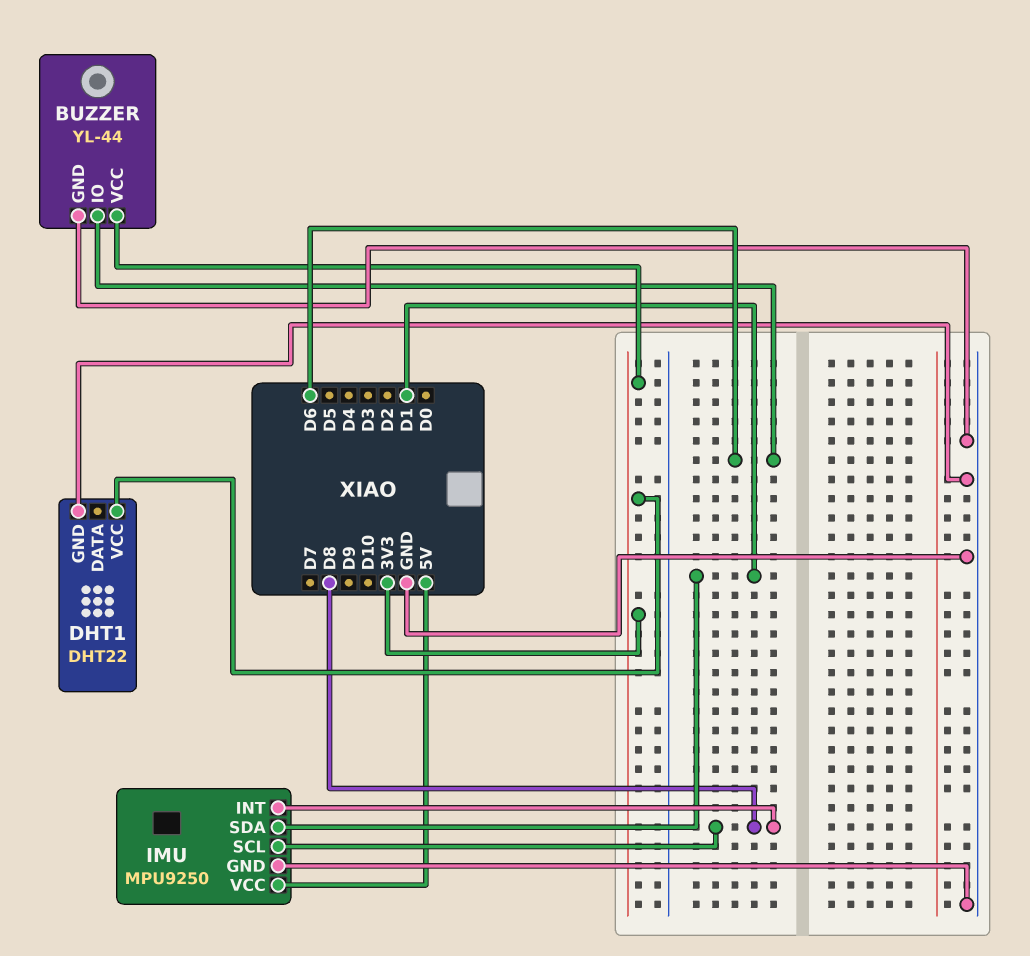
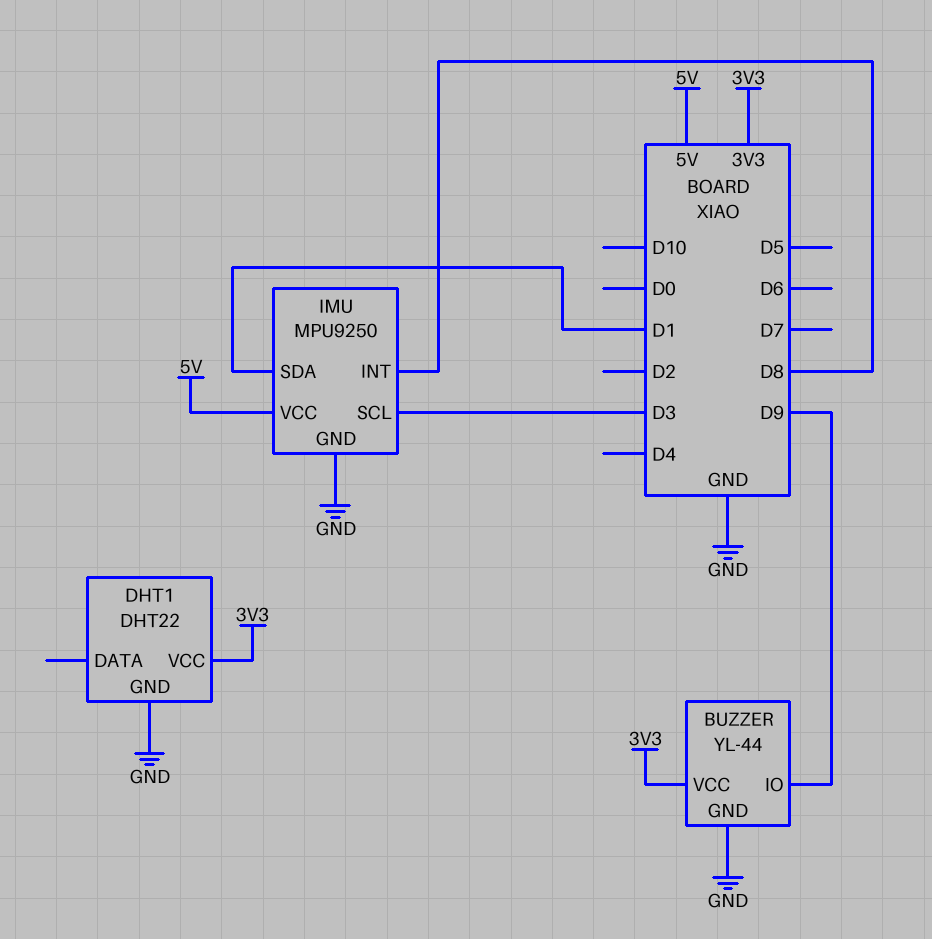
BUZZER pin IO: D6 -> D9
IMU pin SCL: D8 -> D3

